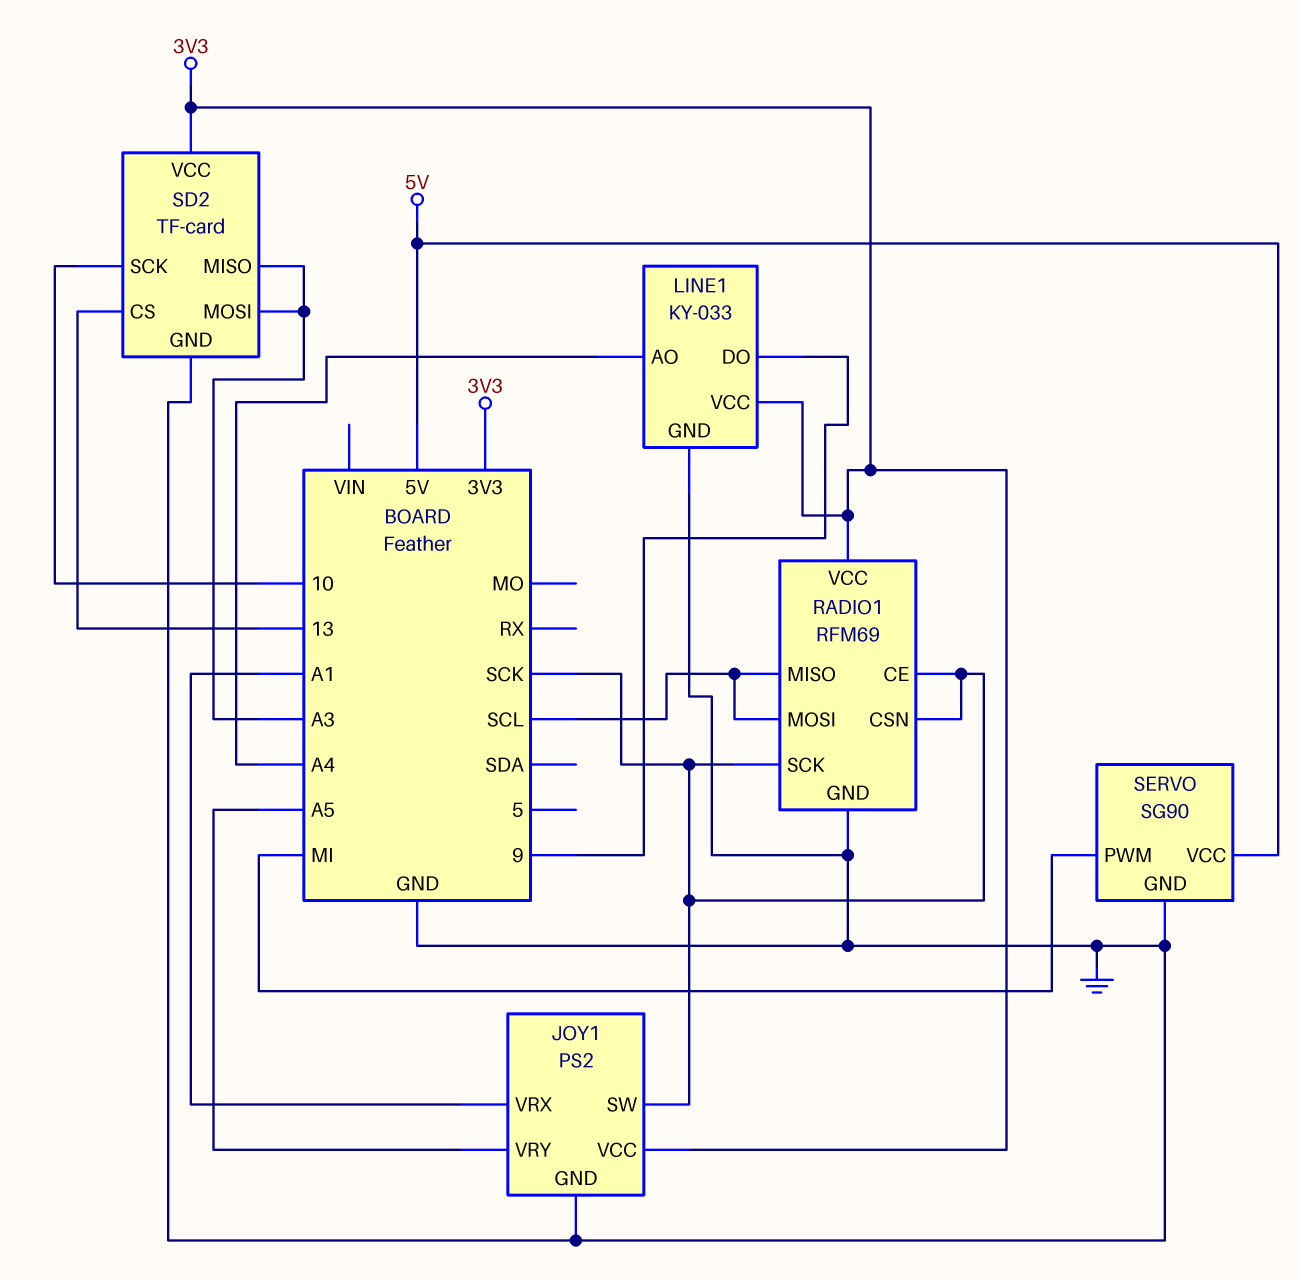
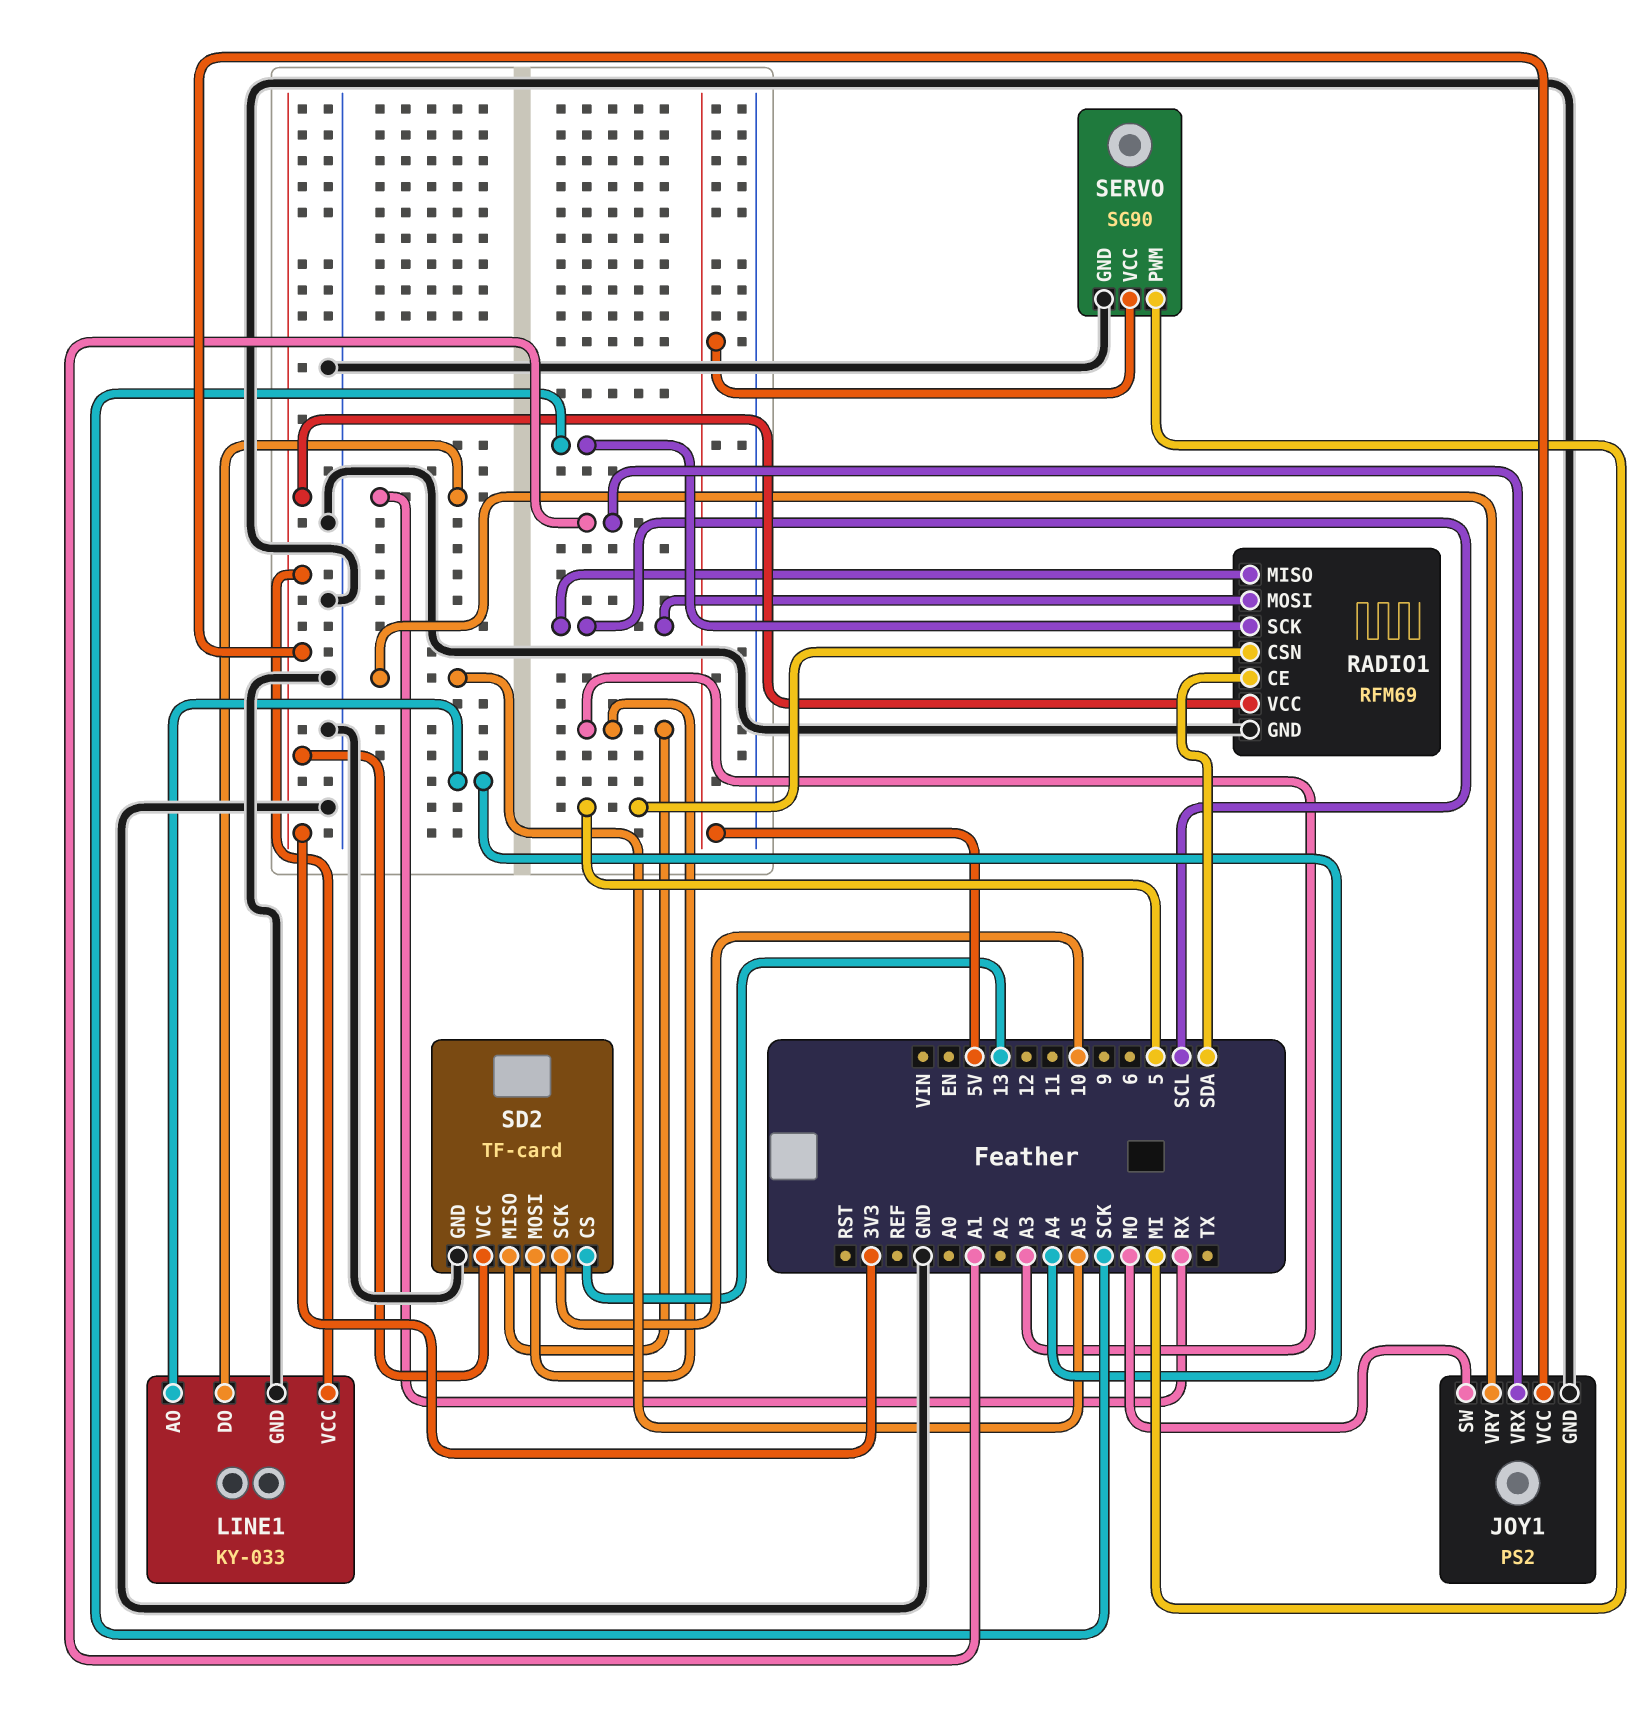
JOY1 pin SW: SCK -> MO
LINE1 pin DO: 9 -> RX
RADIO1 pin CE: SCK -> SDA
RADIO1 pin CSN: SCK -> 5

